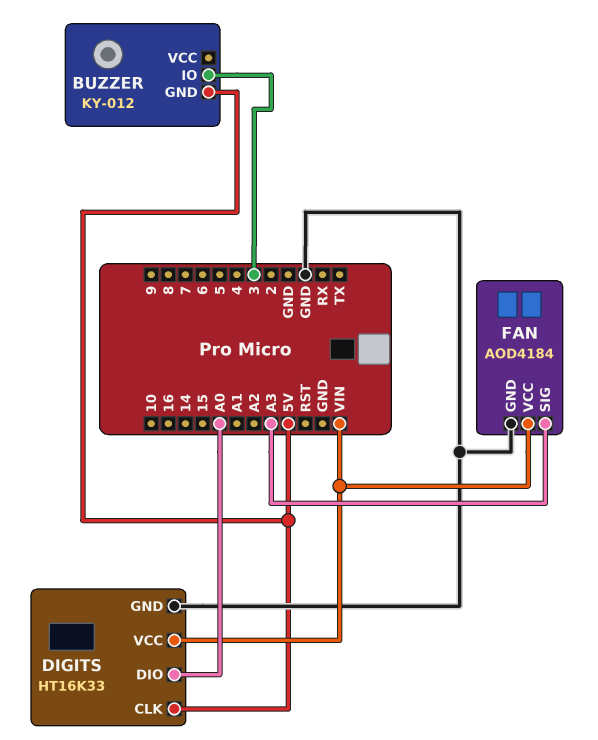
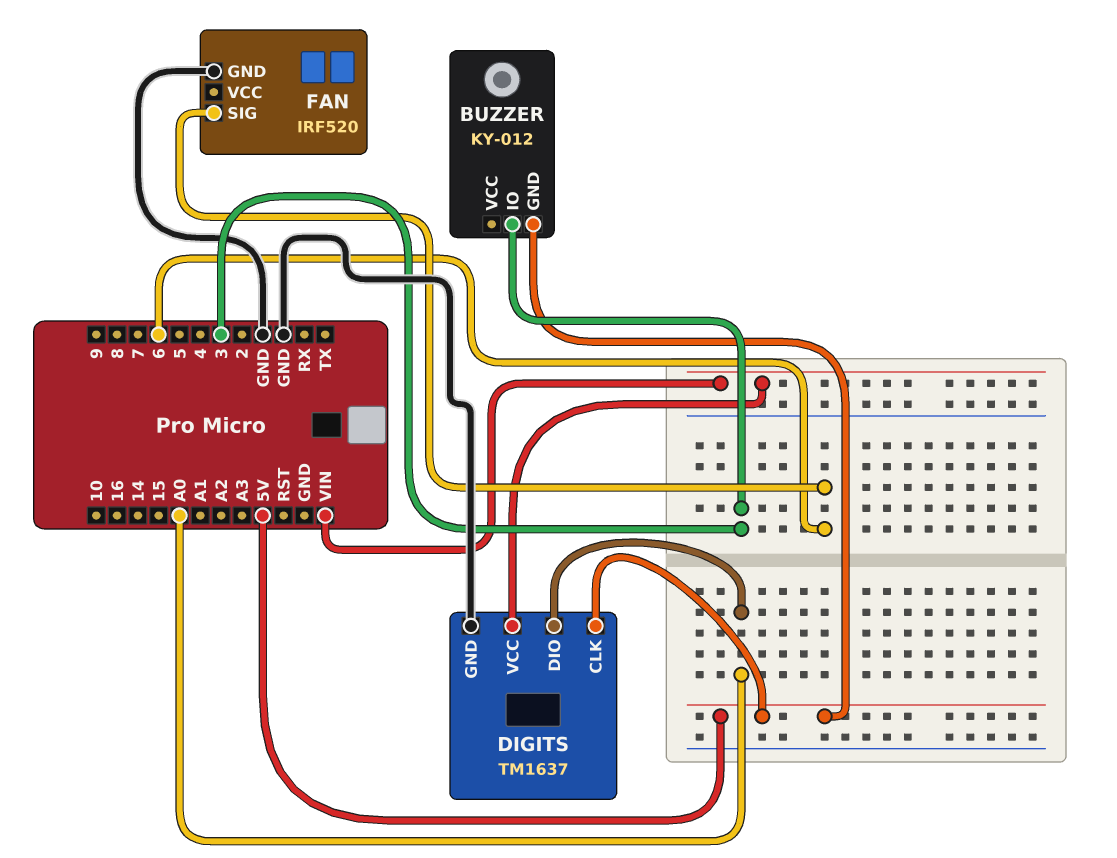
DIGITS: HT16K33 -> TM1637
FAN: AOD4184 -> IRF520
FAN pin SIG: A3 -> 6
FAN pin VCC: VIN -> none

